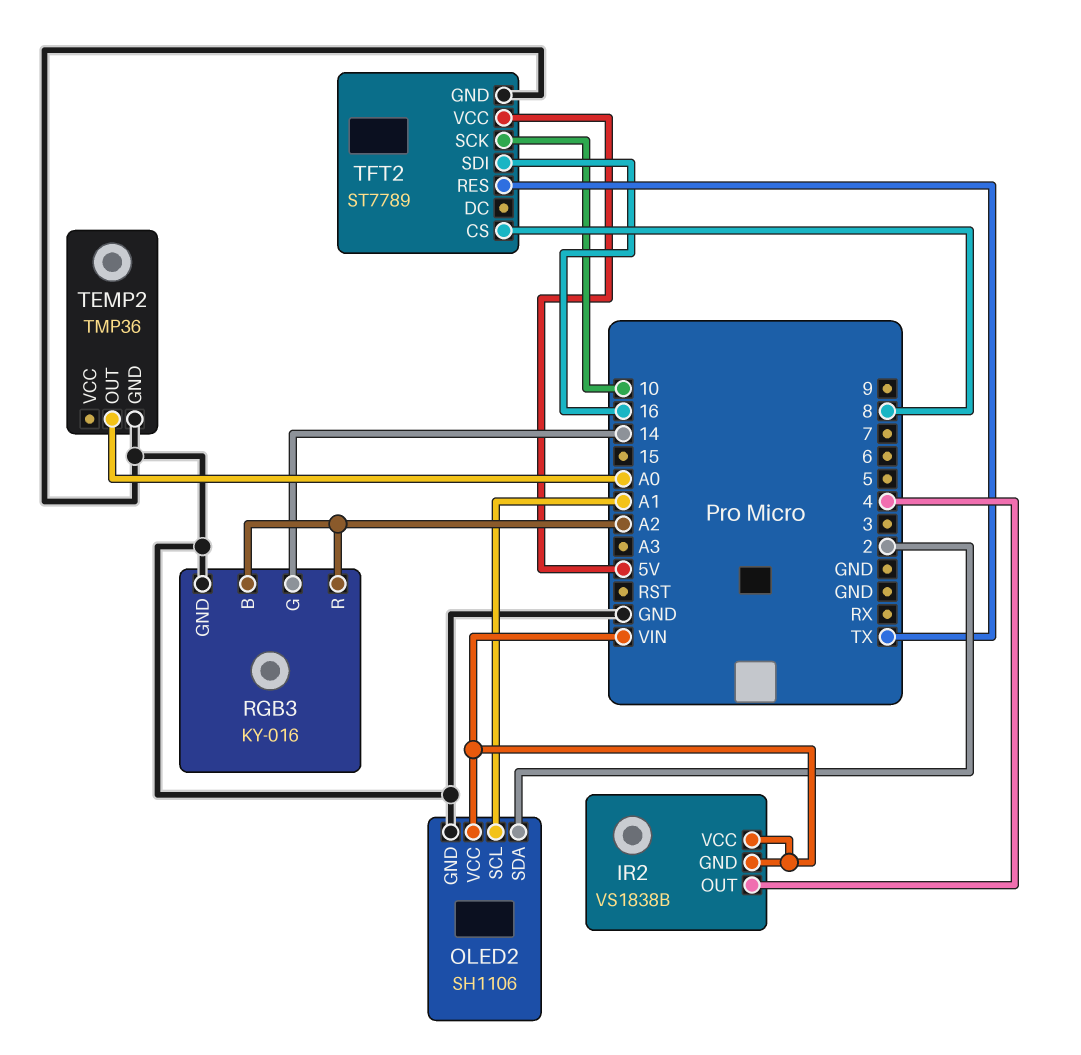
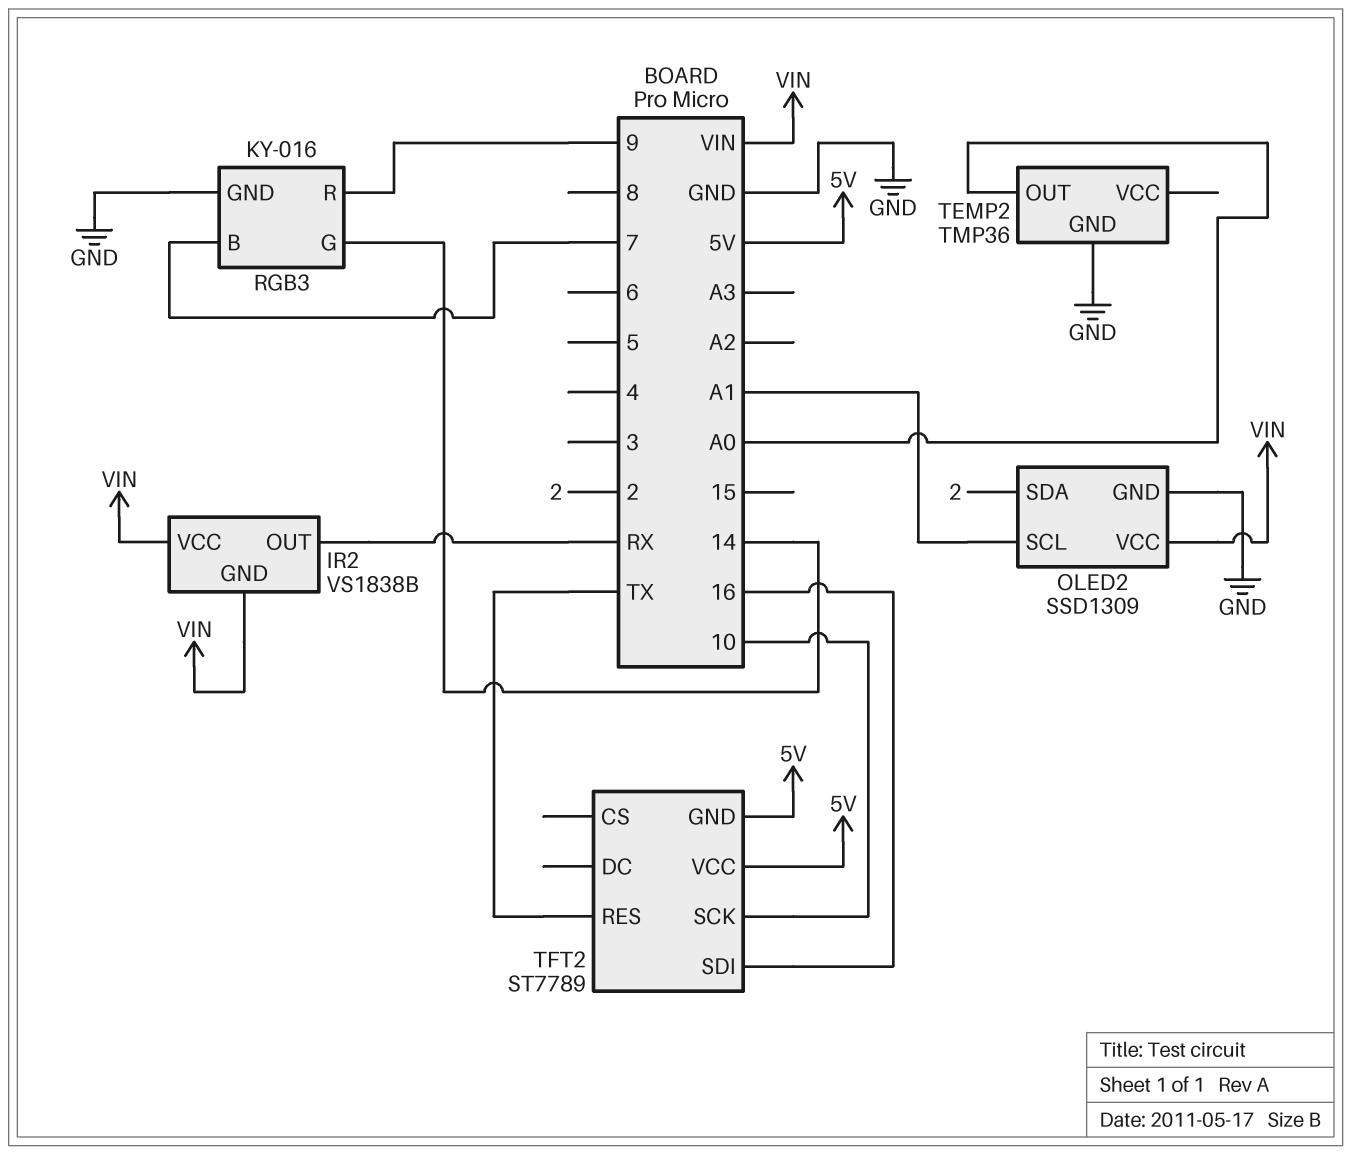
IR2 pin OUT: 4 -> RX
OLED2: SH1106 -> SSD1309
RGB3 pin B: A2 -> 7
RGB3 pin R: A2 -> 9
TFT2 pin CS: 8 -> none
TFT2 pin GND: GND -> 5V

